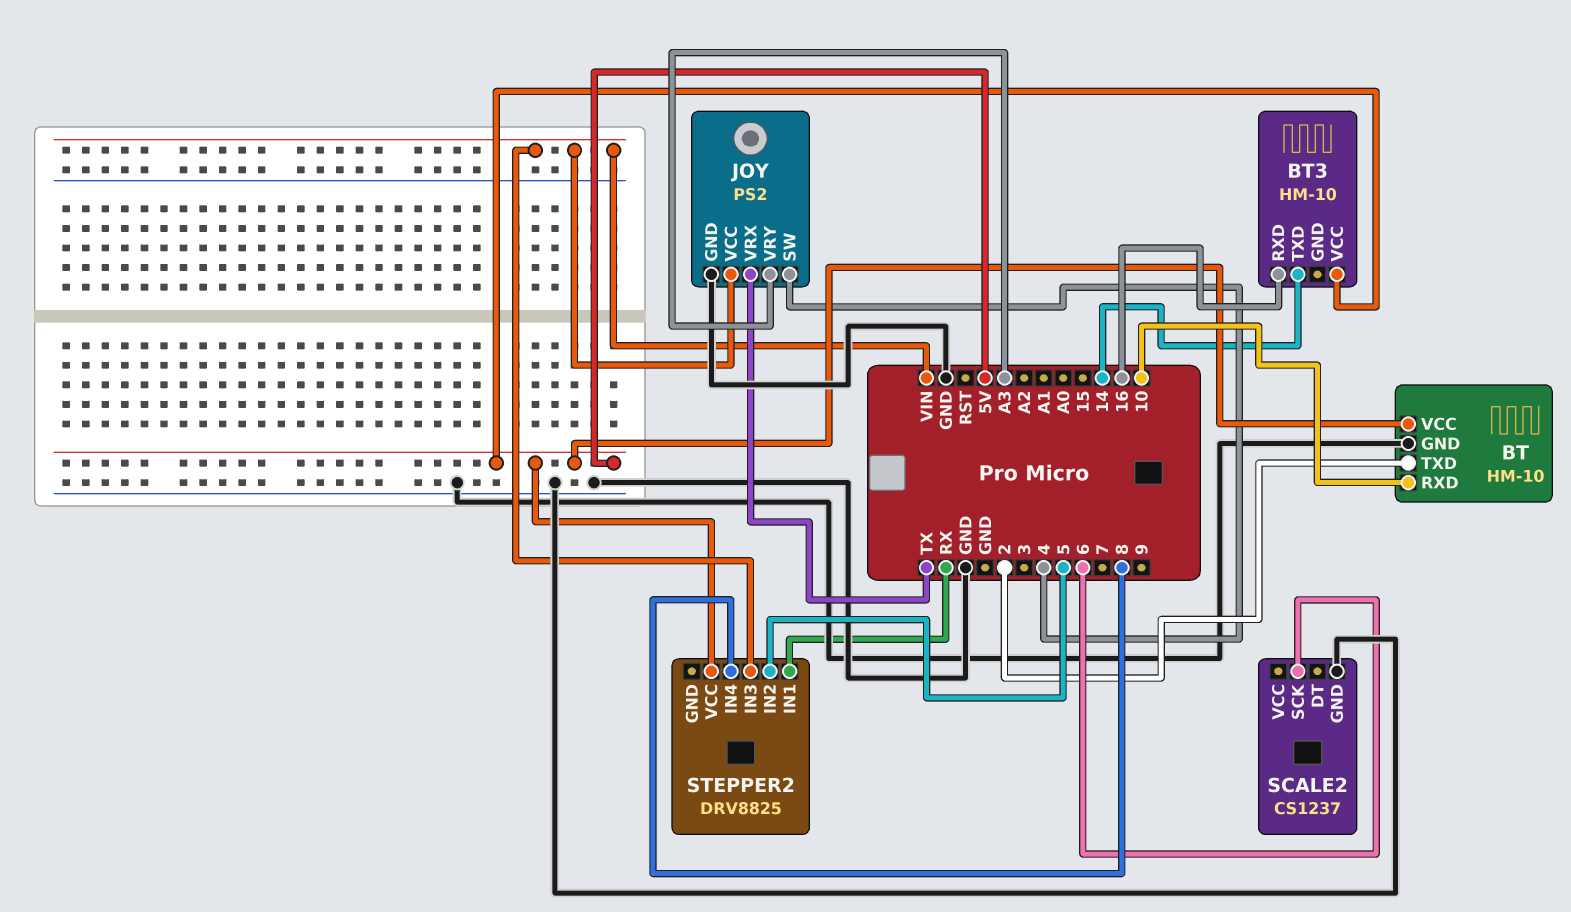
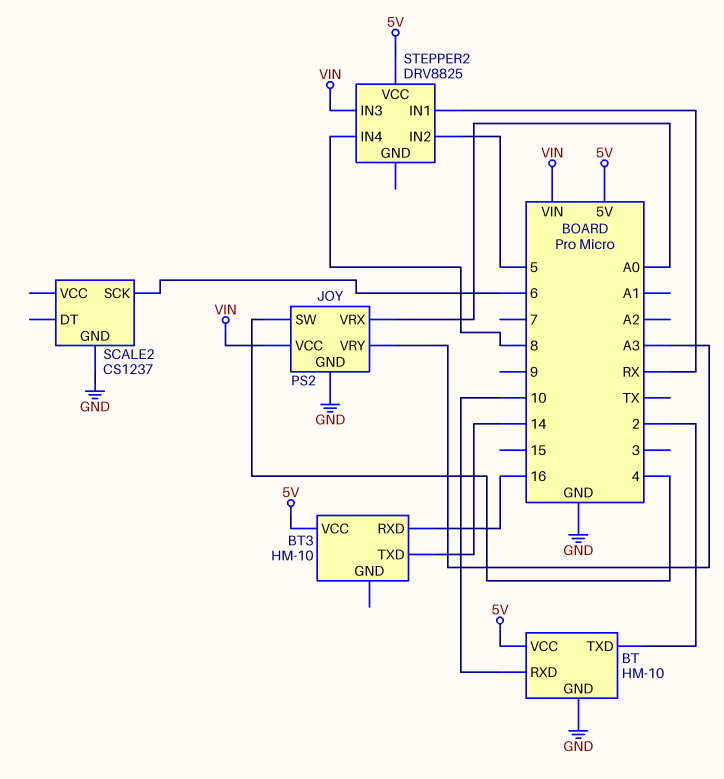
JOY pin VRX: TX -> A0

